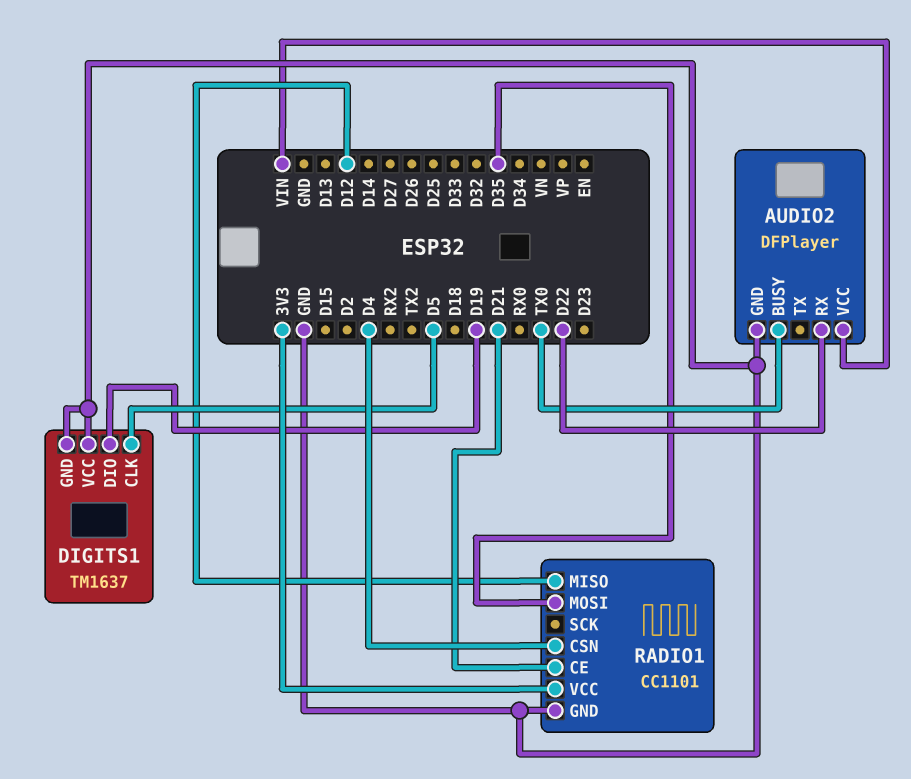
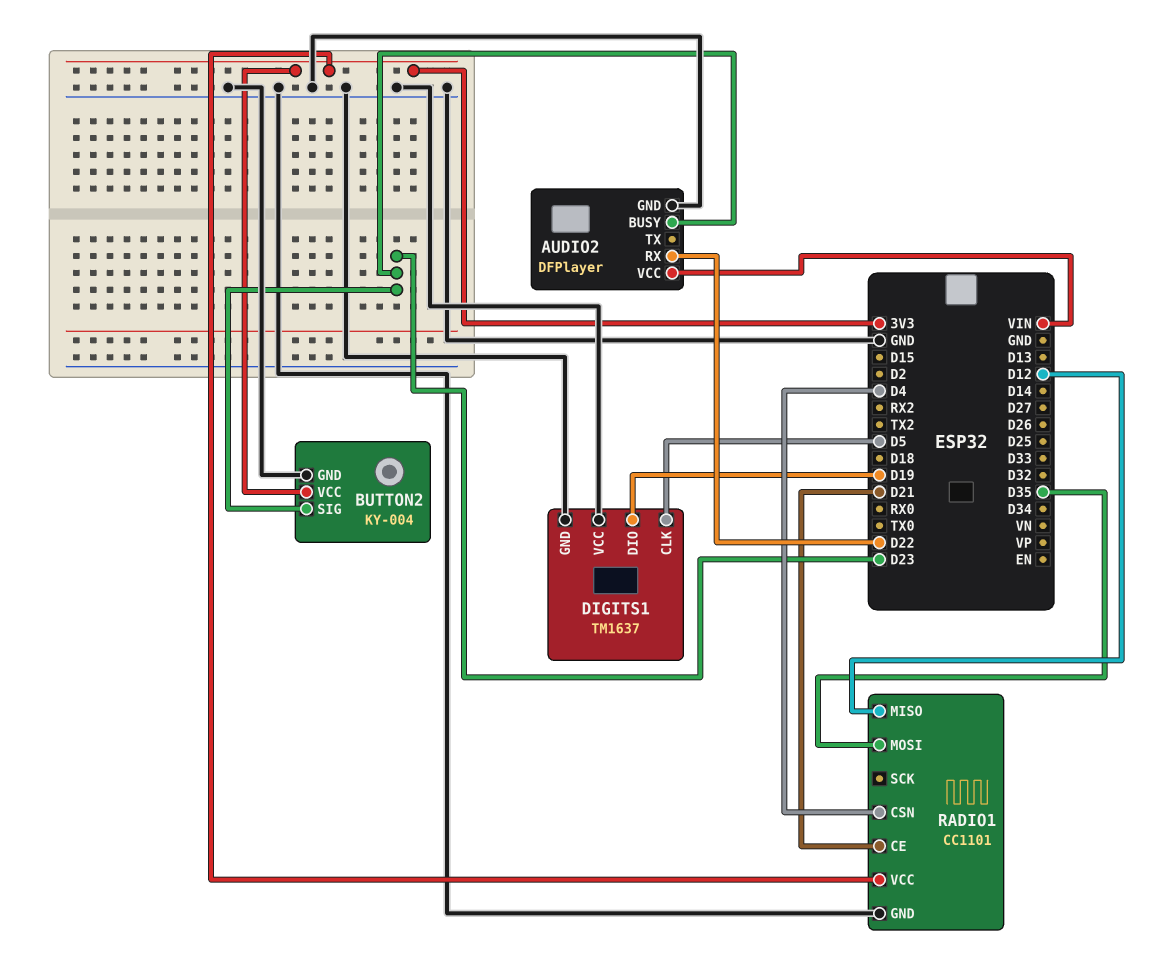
AUDIO2 pin BUSY: TX0 -> D23
BUTTON2: none -> KY-004
BUTTON2 pin GND: none -> GND
BUTTON2 pin SIG: none -> D23
BUTTON2 pin VCC: none -> 3V3

